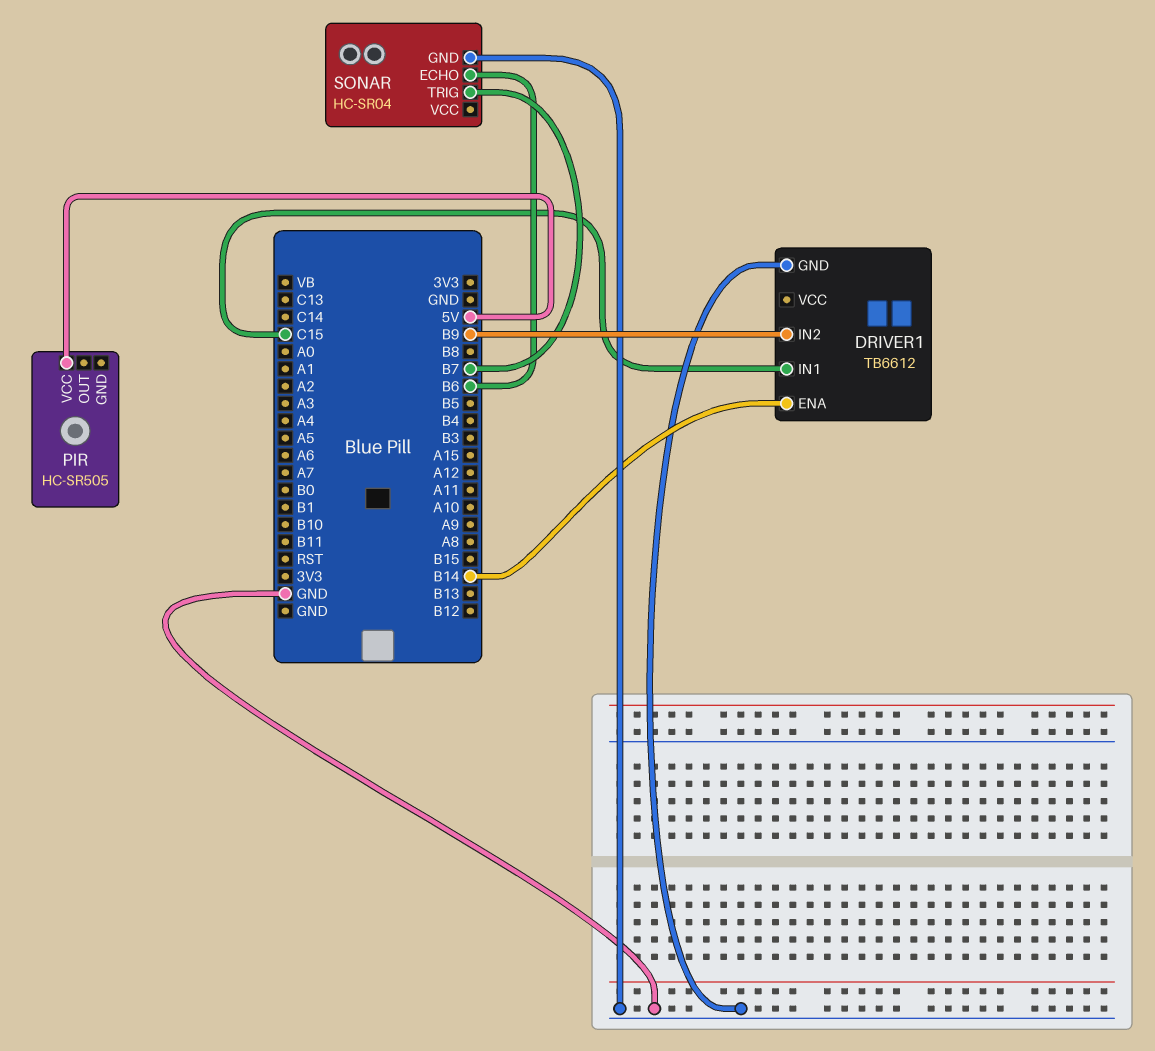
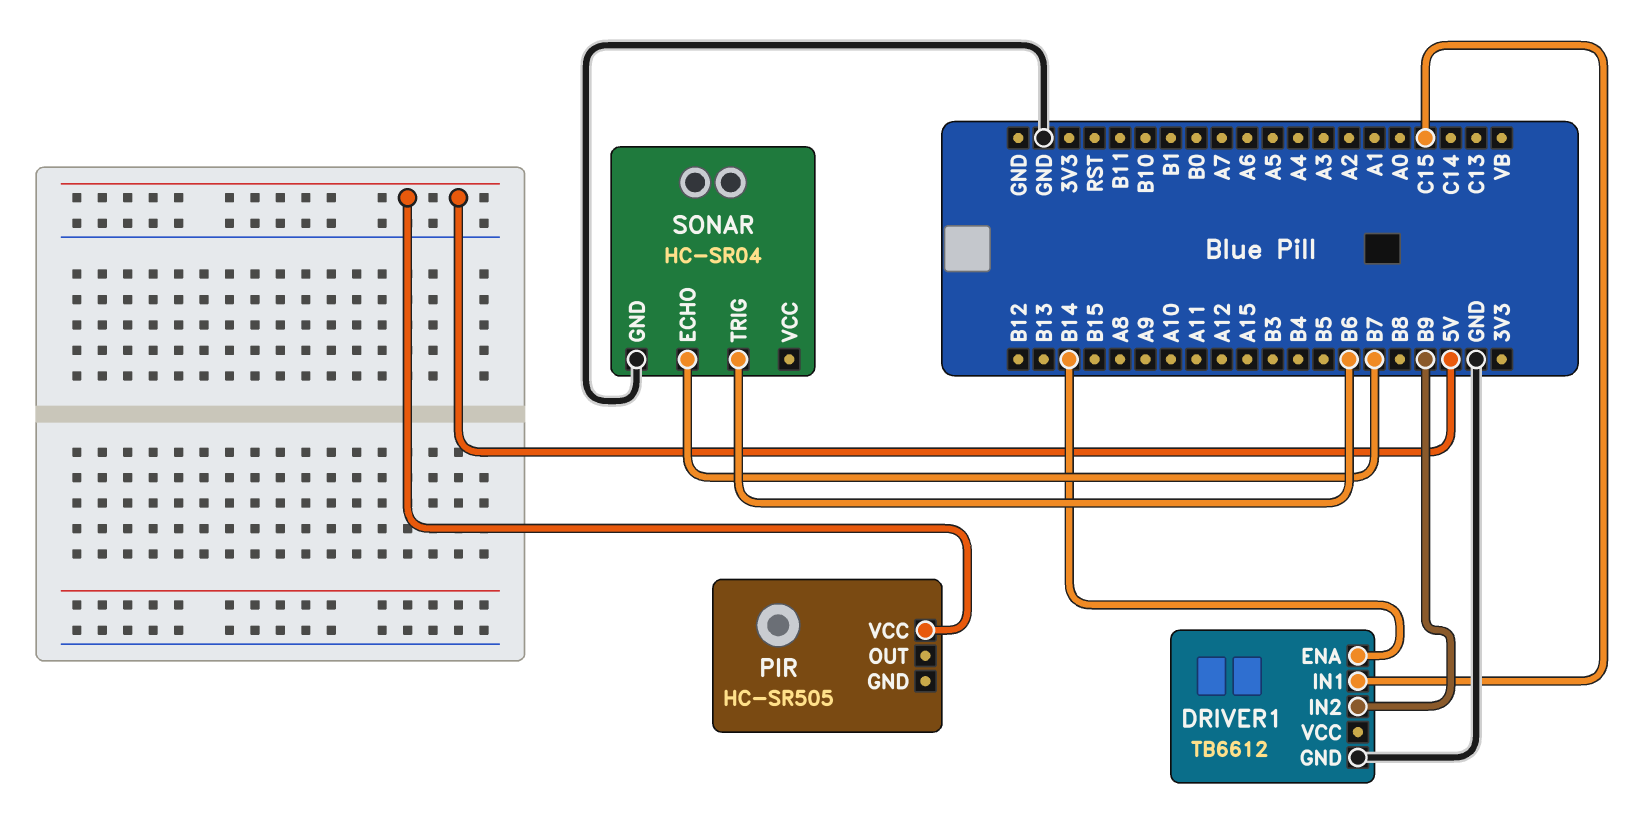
SONAR pin ECHO: B6 -> B7
SONAR pin TRIG: B7 -> B6

